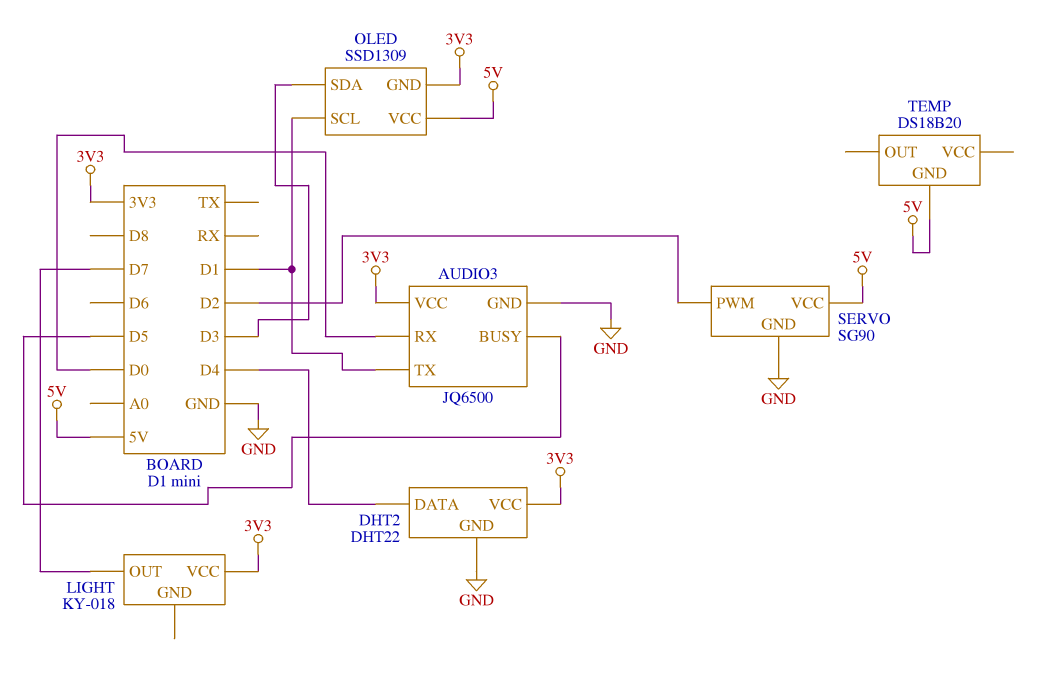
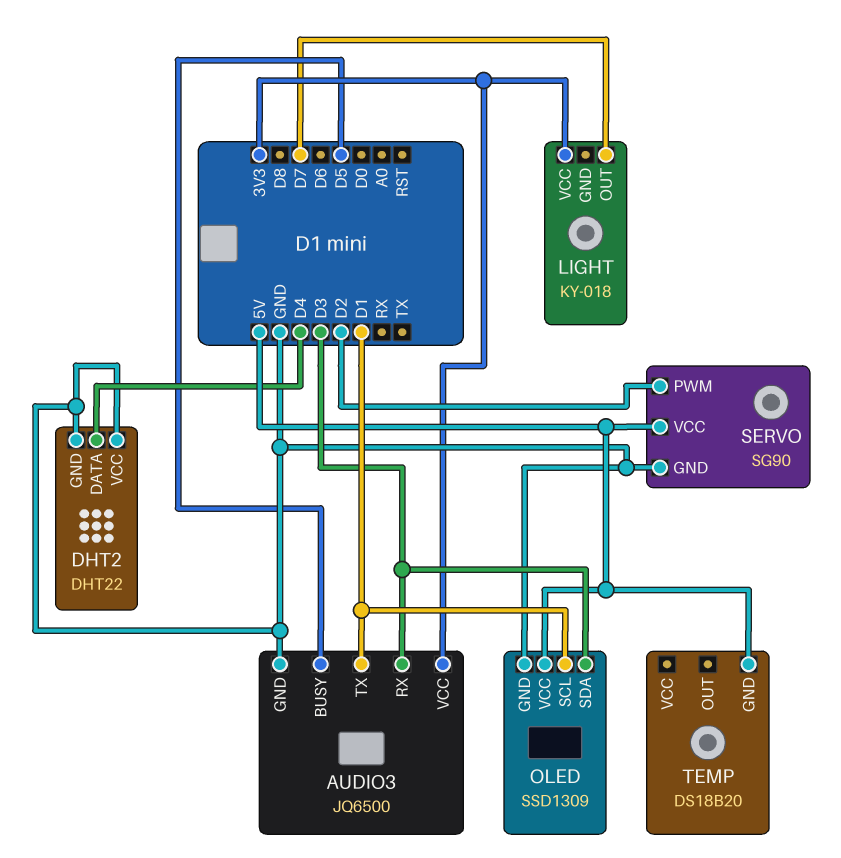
AUDIO3 pin RX: D0 -> D3
DHT2 pin VCC: 3V3 -> GND
OLED pin GND: 3V3 -> GND

